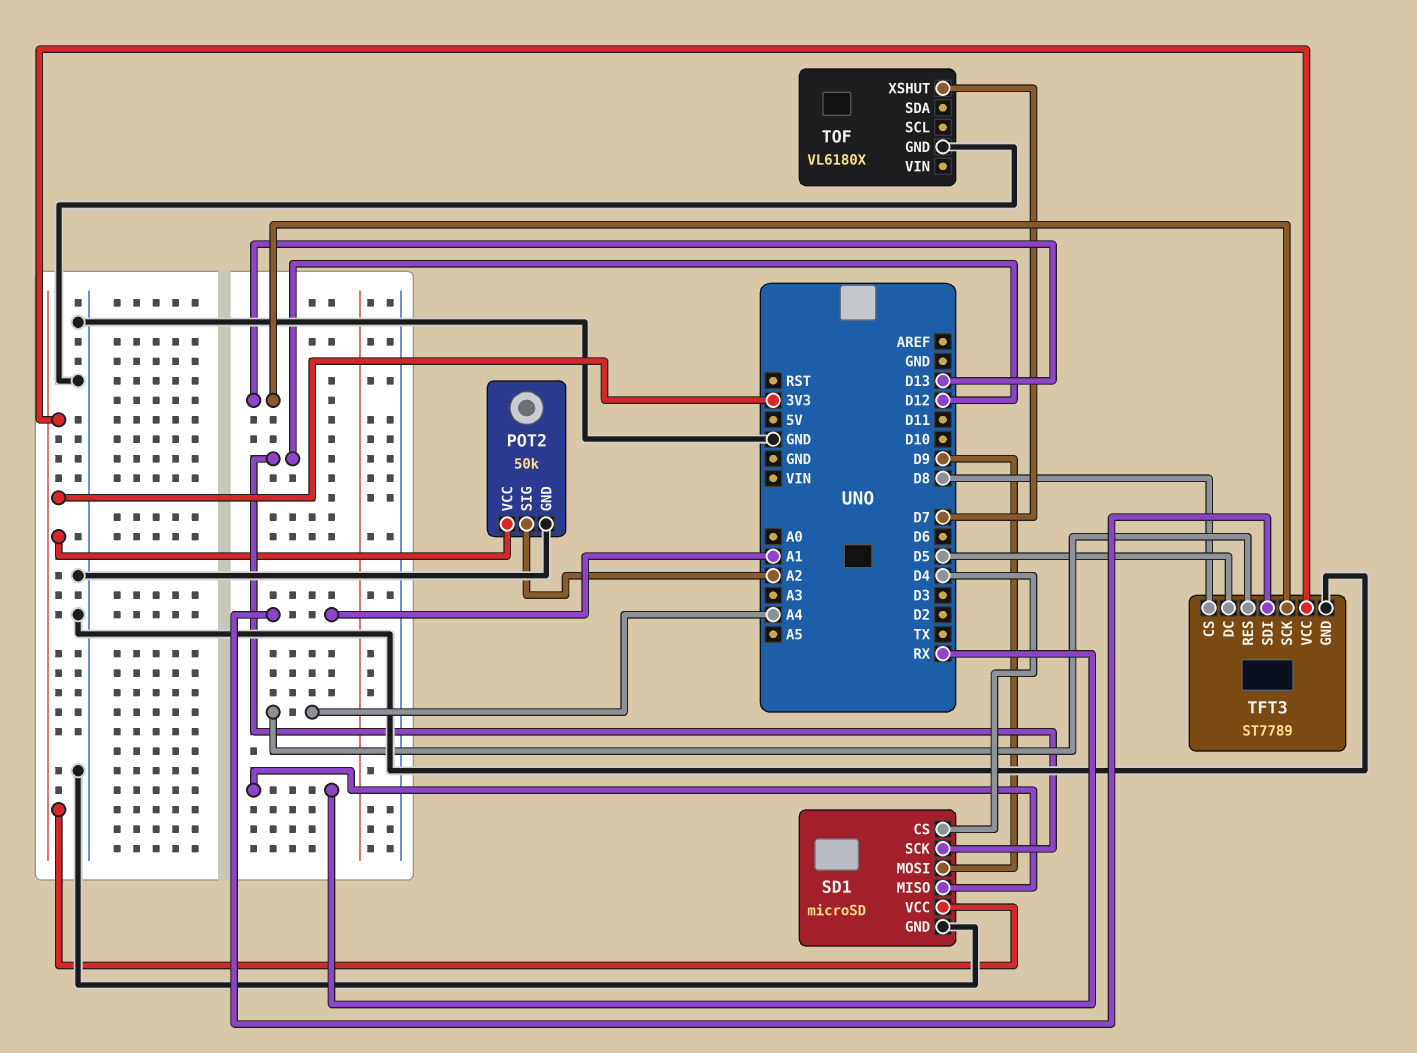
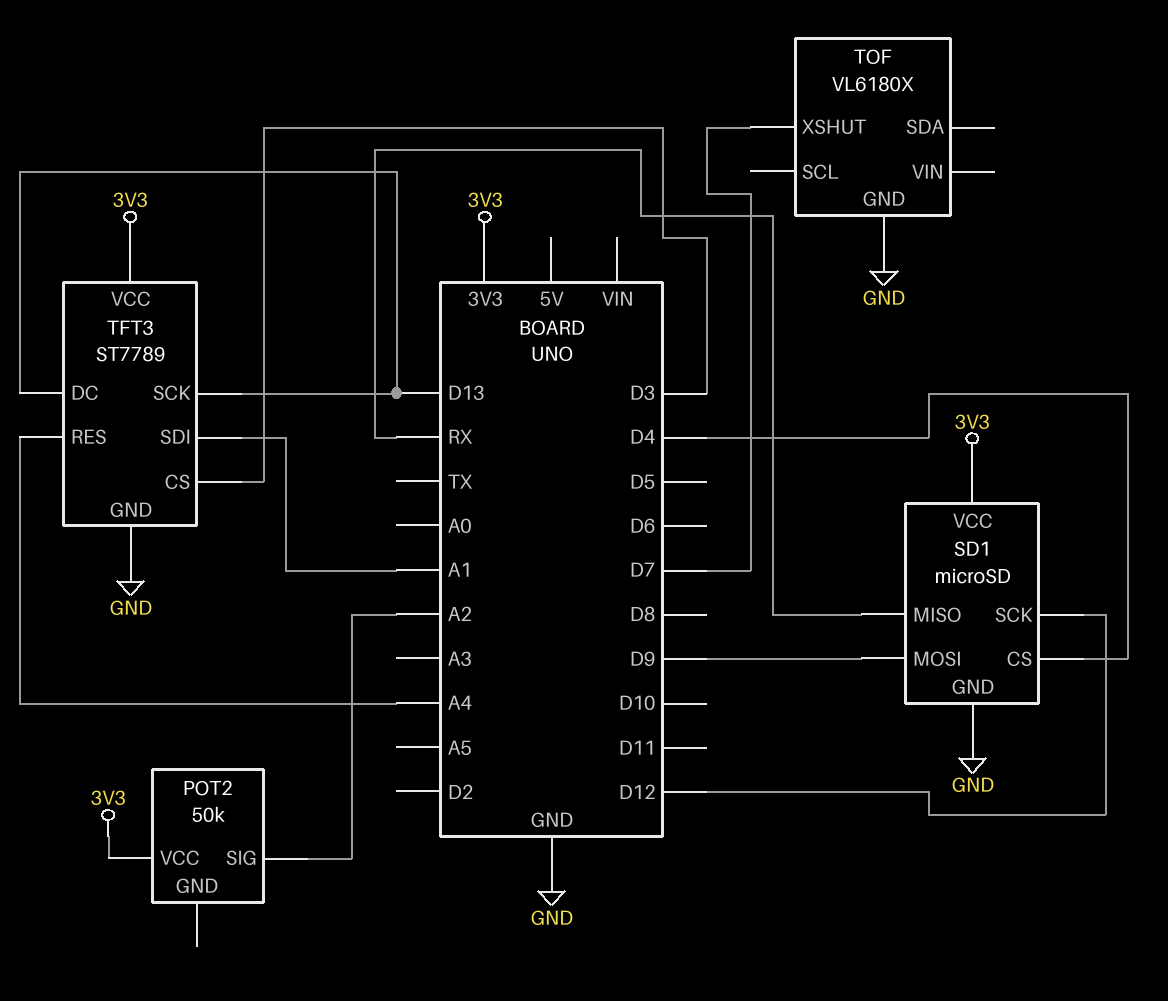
POT2 pin GND: GND -> none
TFT3 pin CS: D8 -> D3
TFT3 pin DC: D5 -> D13

